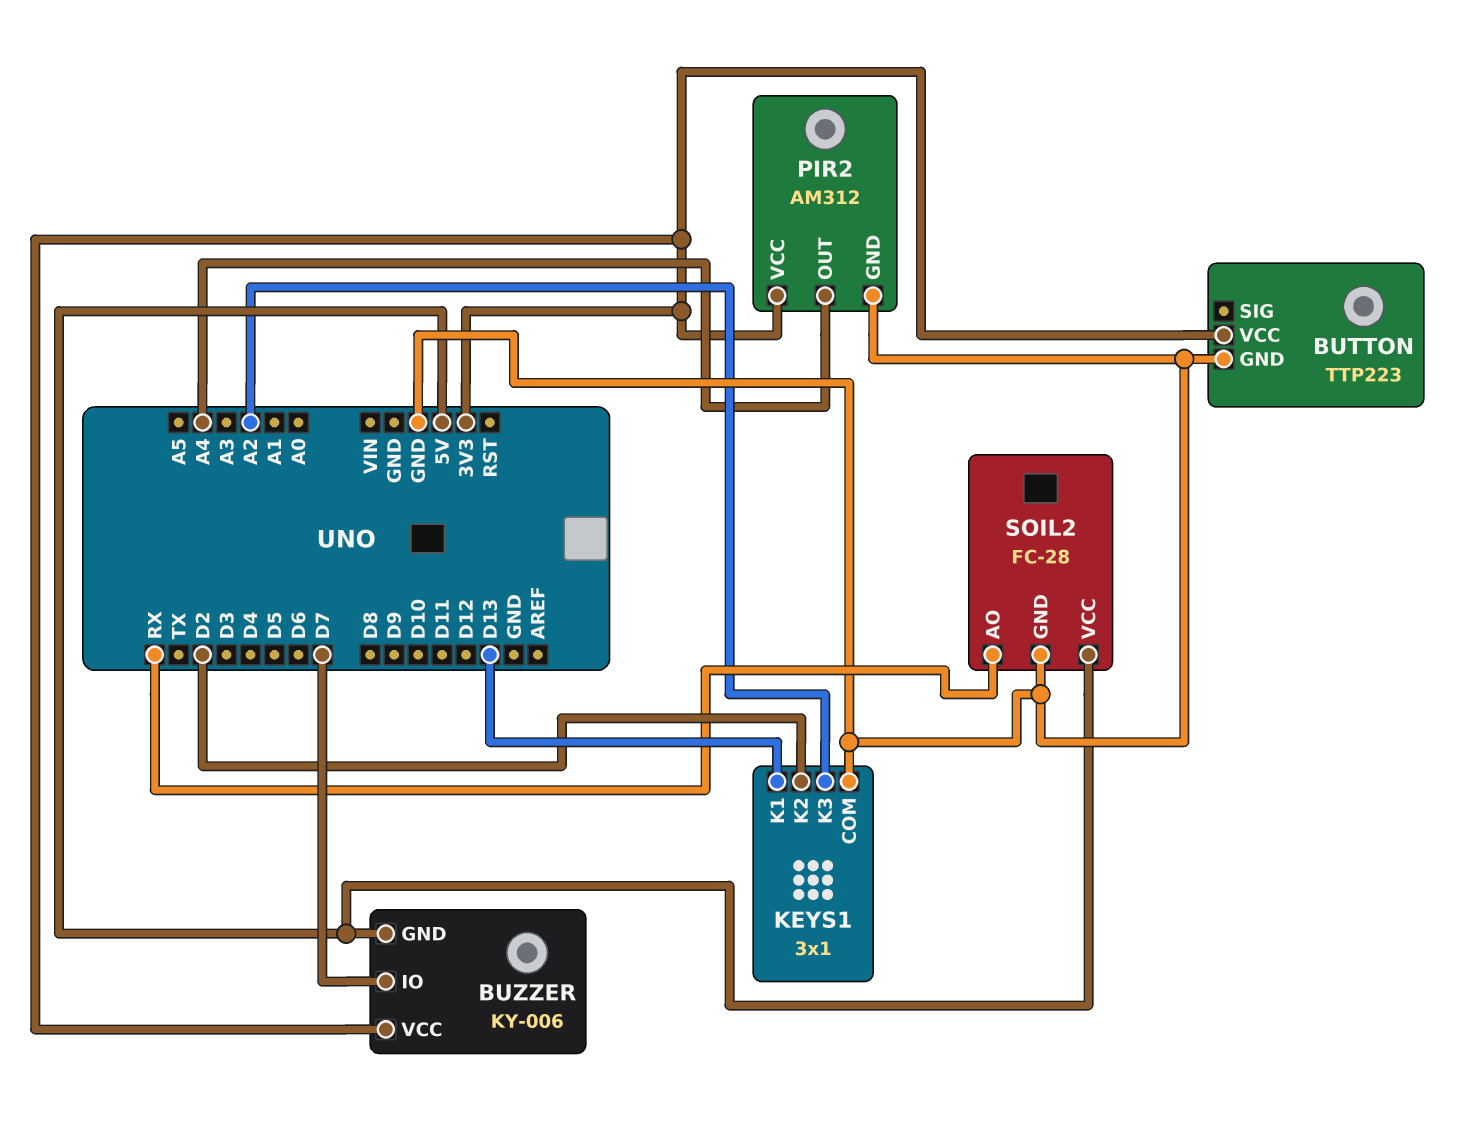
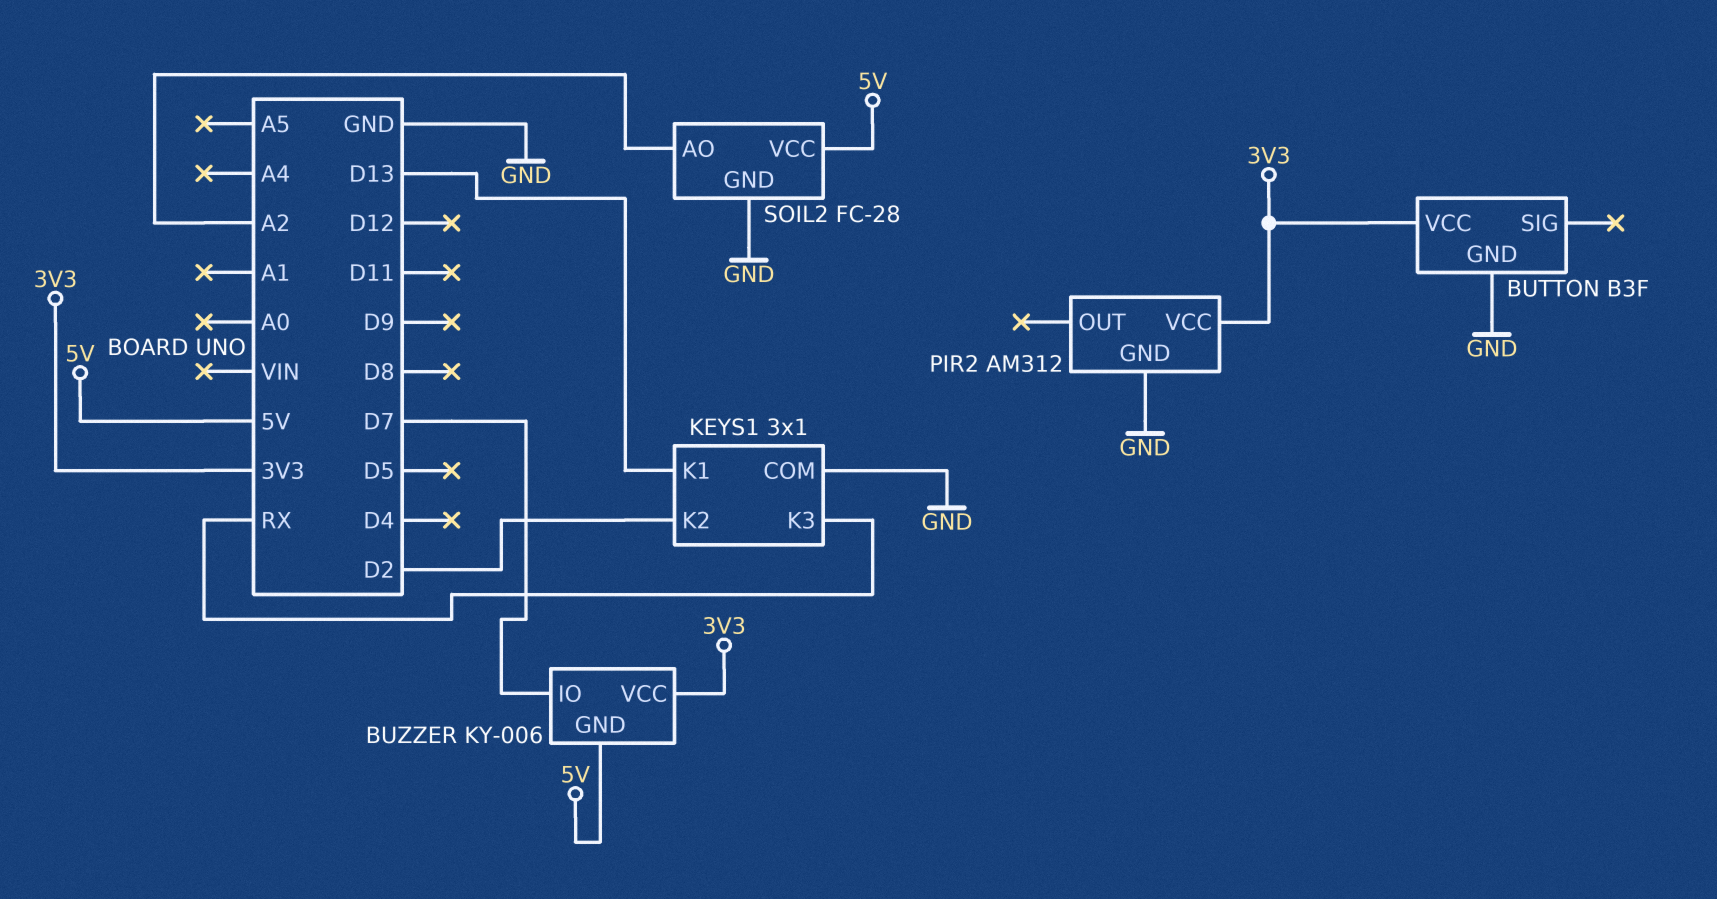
BUTTON: TTP223 -> B3F
KEYS1 pin K3: A2 -> RX
PIR2 pin OUT: A4 -> none
SOIL2 pin AO: RX -> A2

